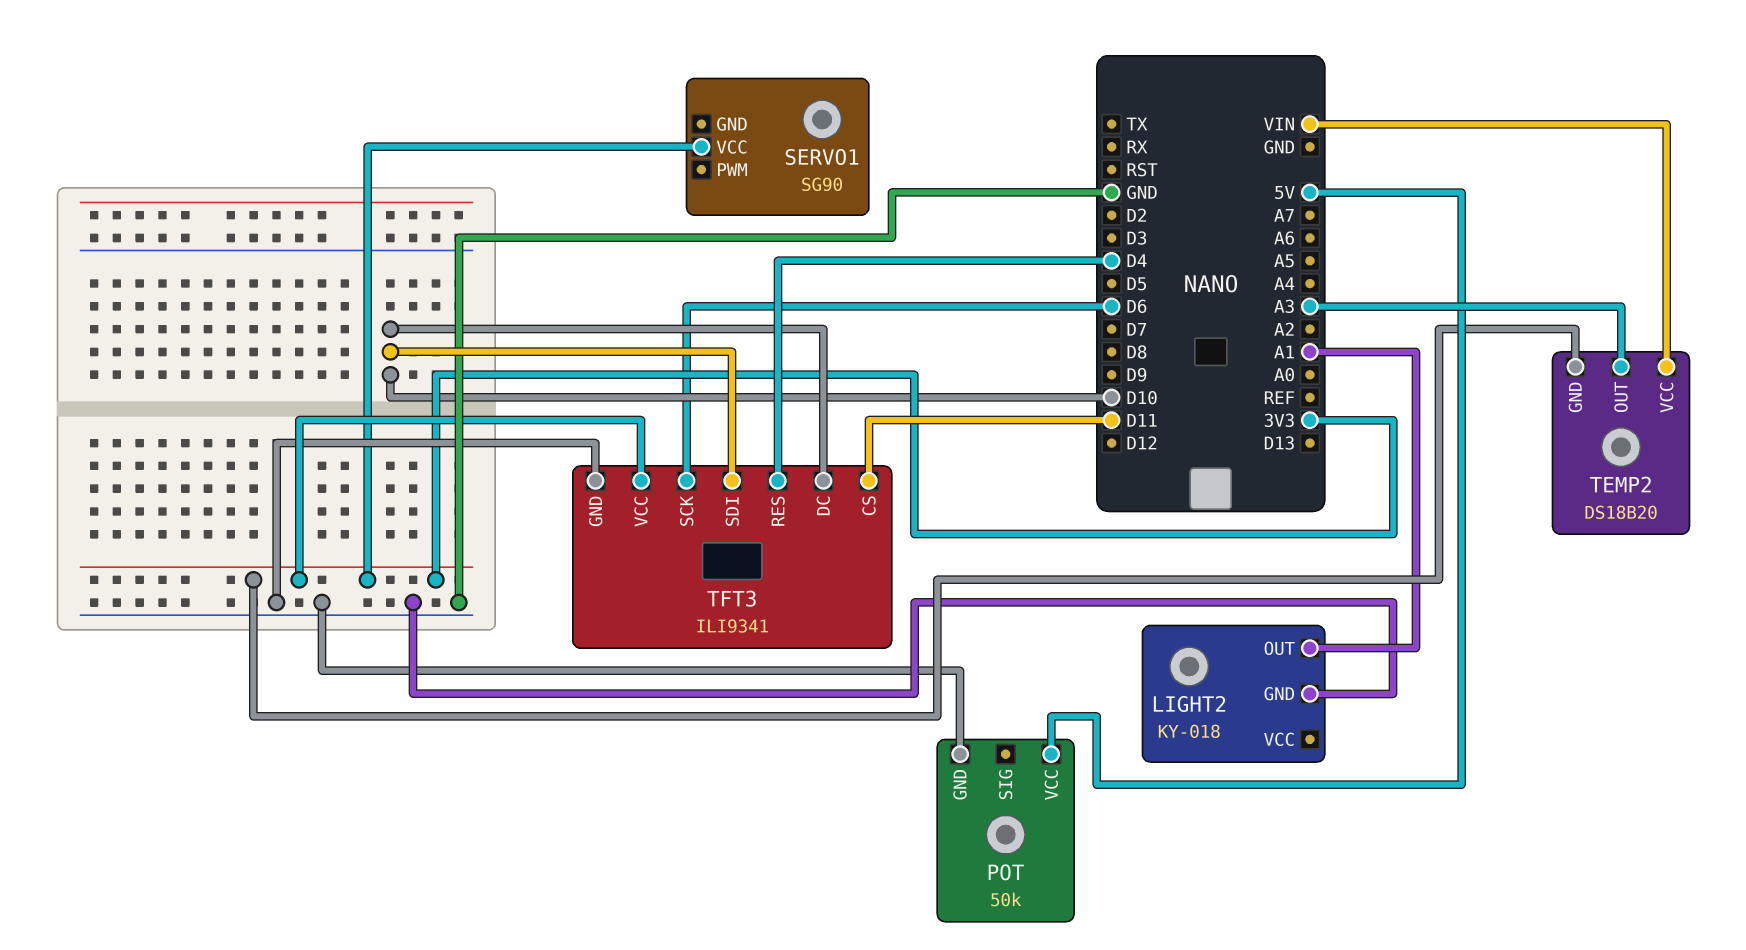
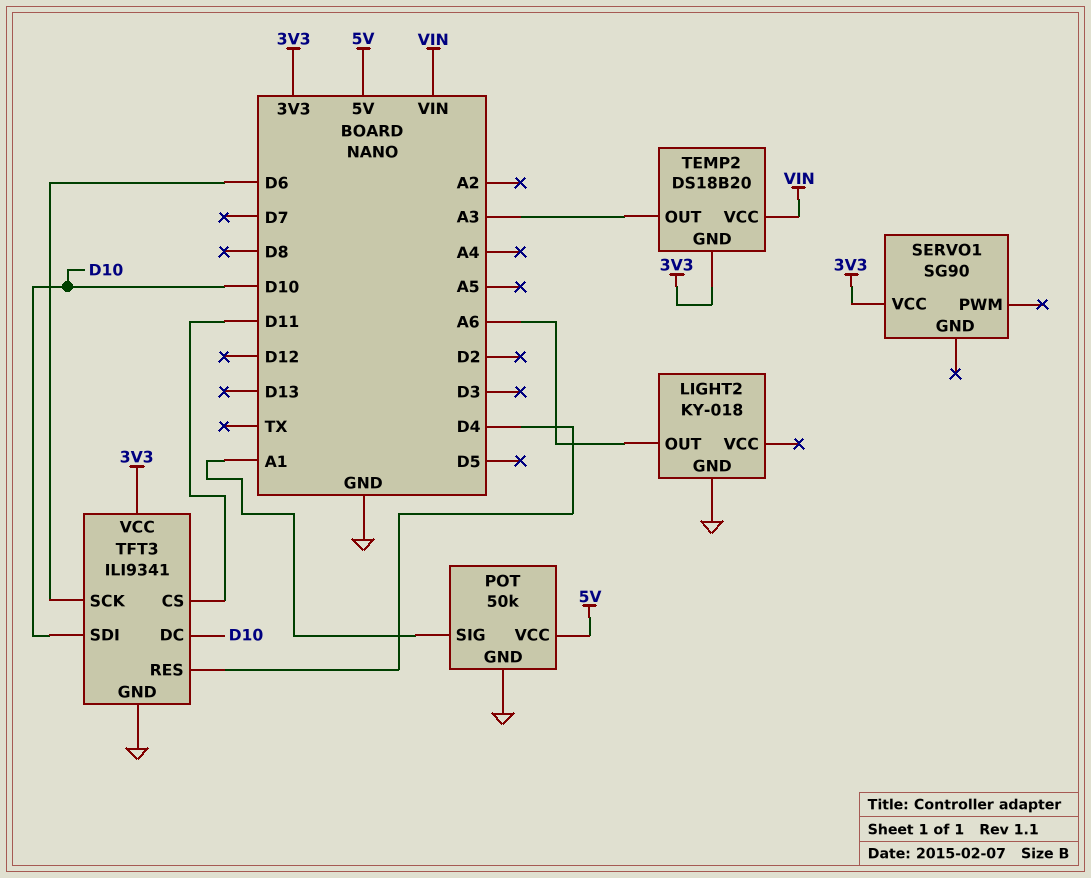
LIGHT2 pin OUT: A1 -> A6
POT pin SIG: none -> A1

